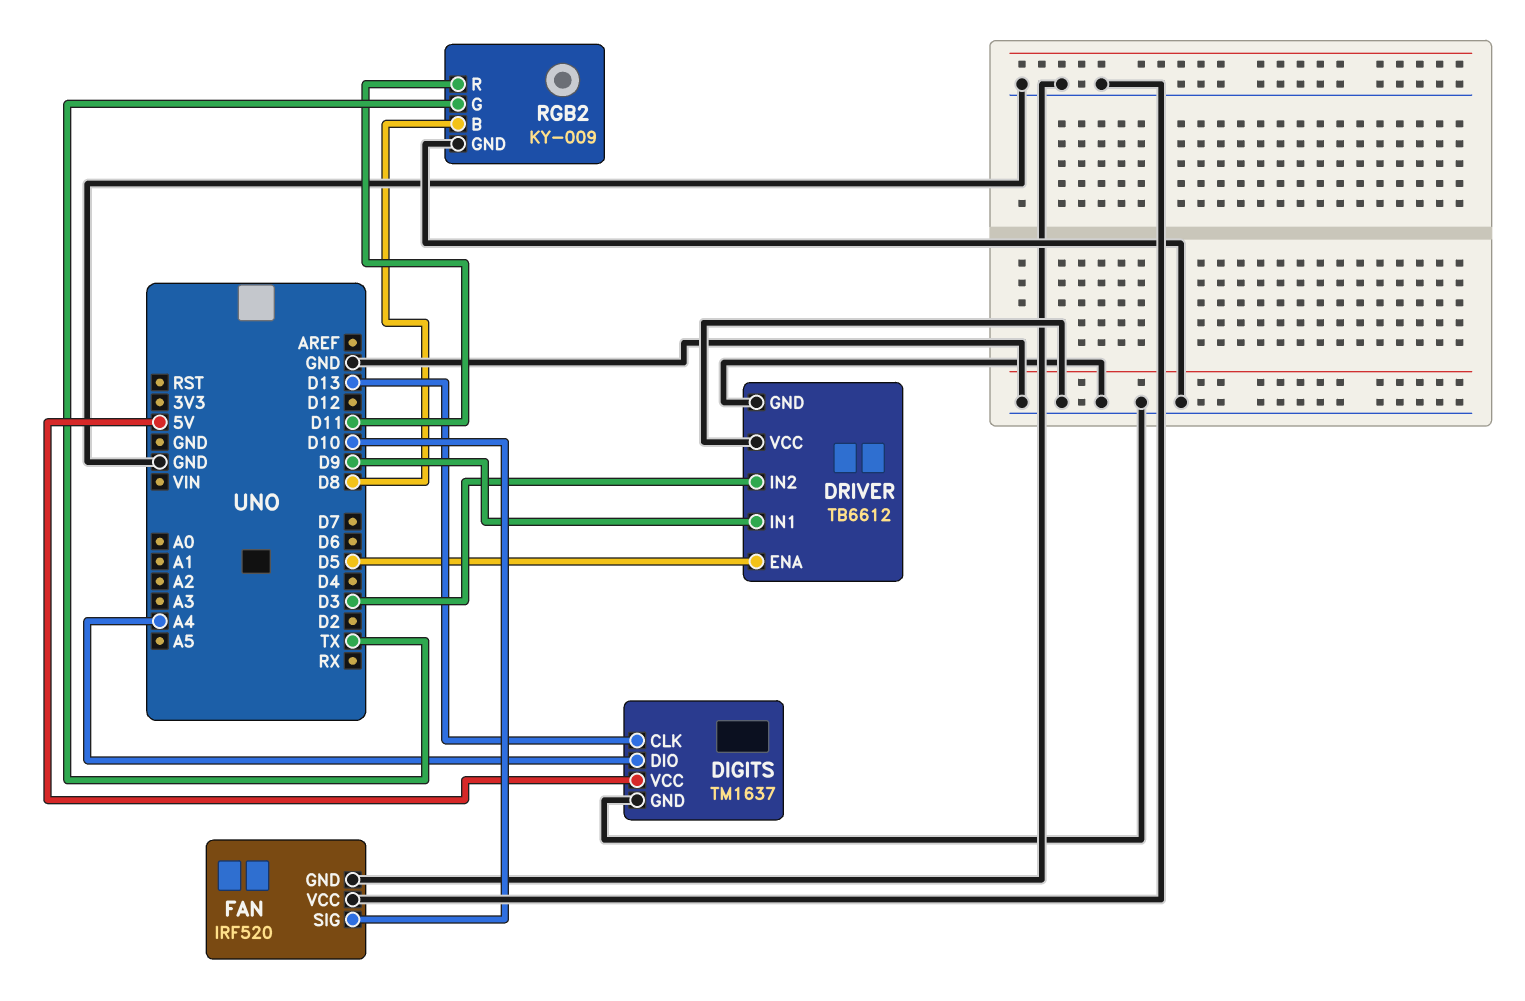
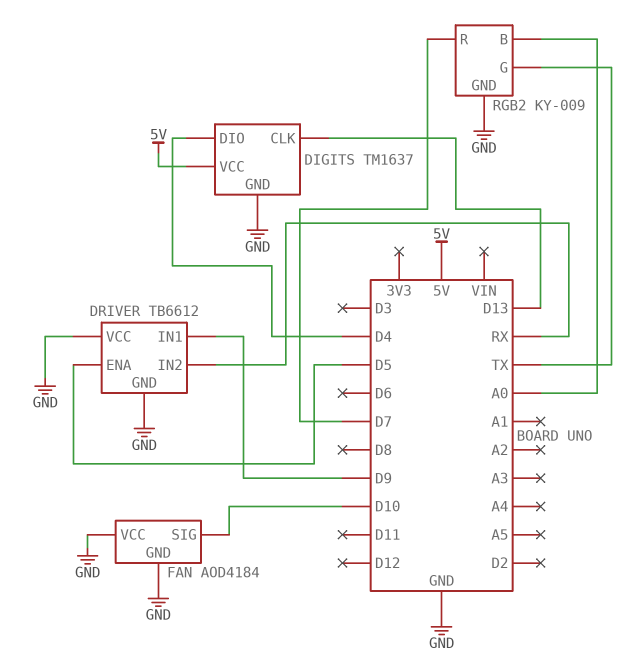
DIGITS pin DIO: A4 -> D4
DRIVER pin IN2: D3 -> RX
FAN: IRF520 -> AOD4184
RGB2 pin B: D8 -> A0
RGB2 pin R: D11 -> D7

